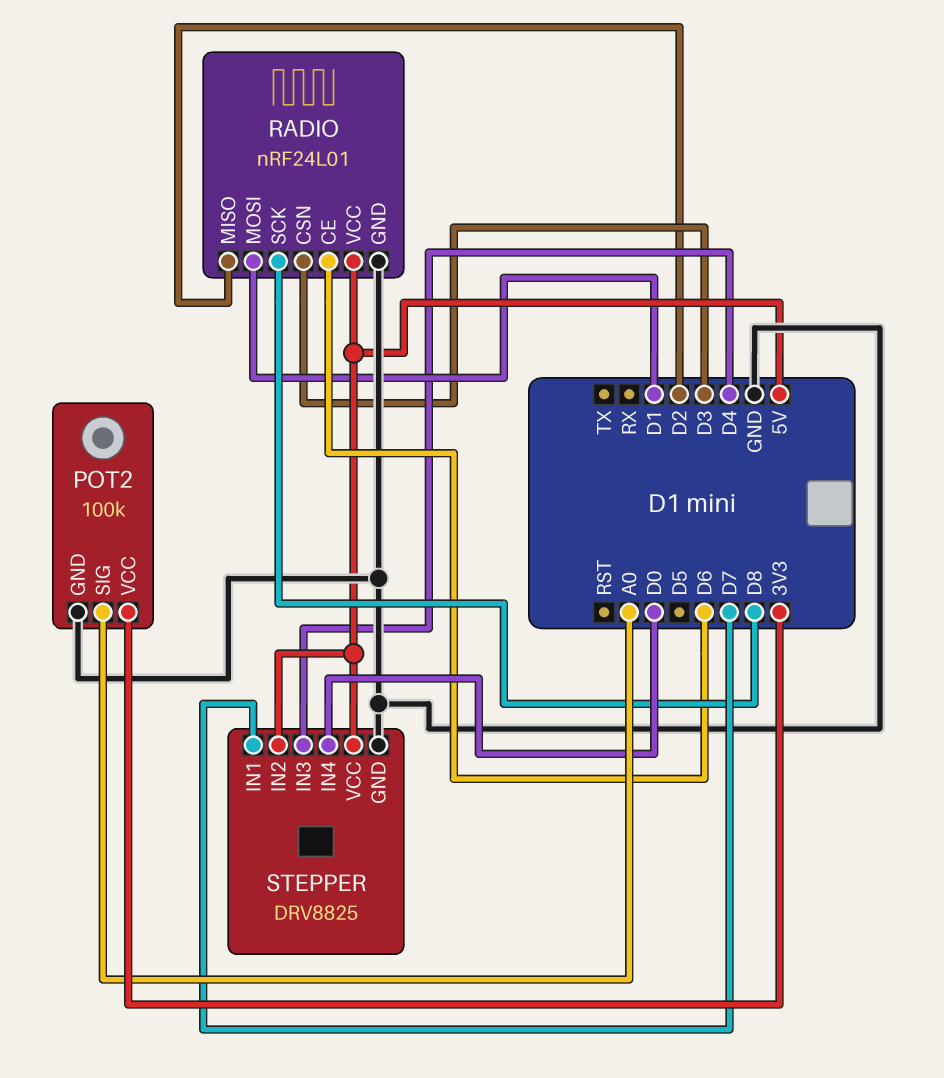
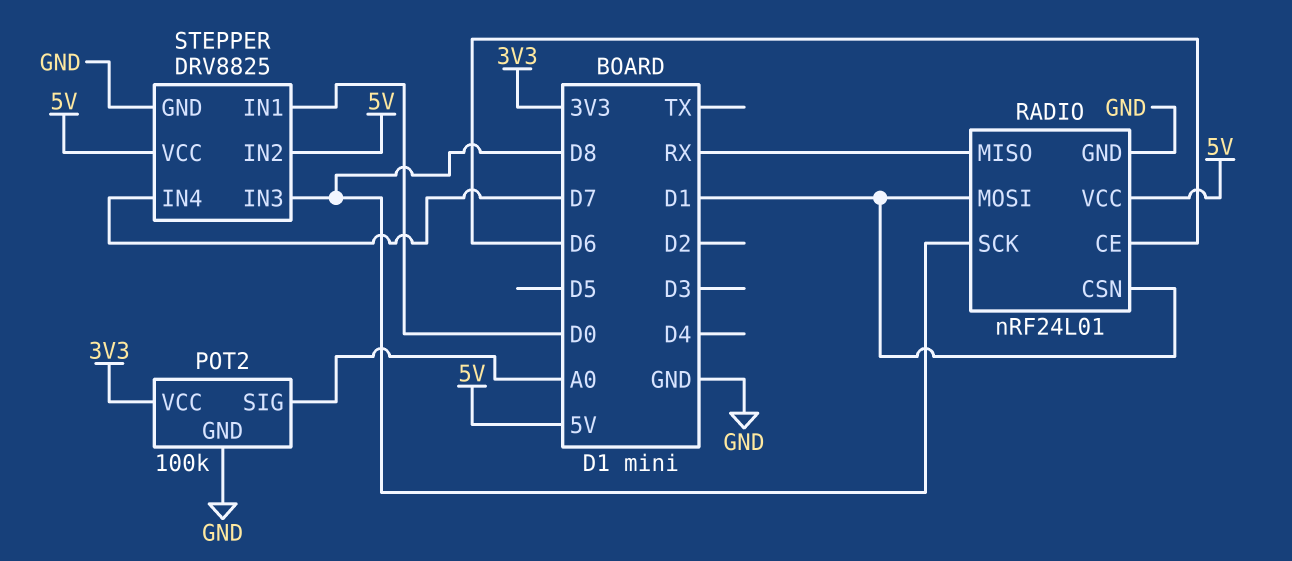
RADIO pin CSN: D3 -> D1
RADIO pin MISO: D2 -> RX
STEPPER pin IN1: D7 -> D0
STEPPER pin IN3: D4 -> D8
STEPPER pin IN4: D0 -> D7

